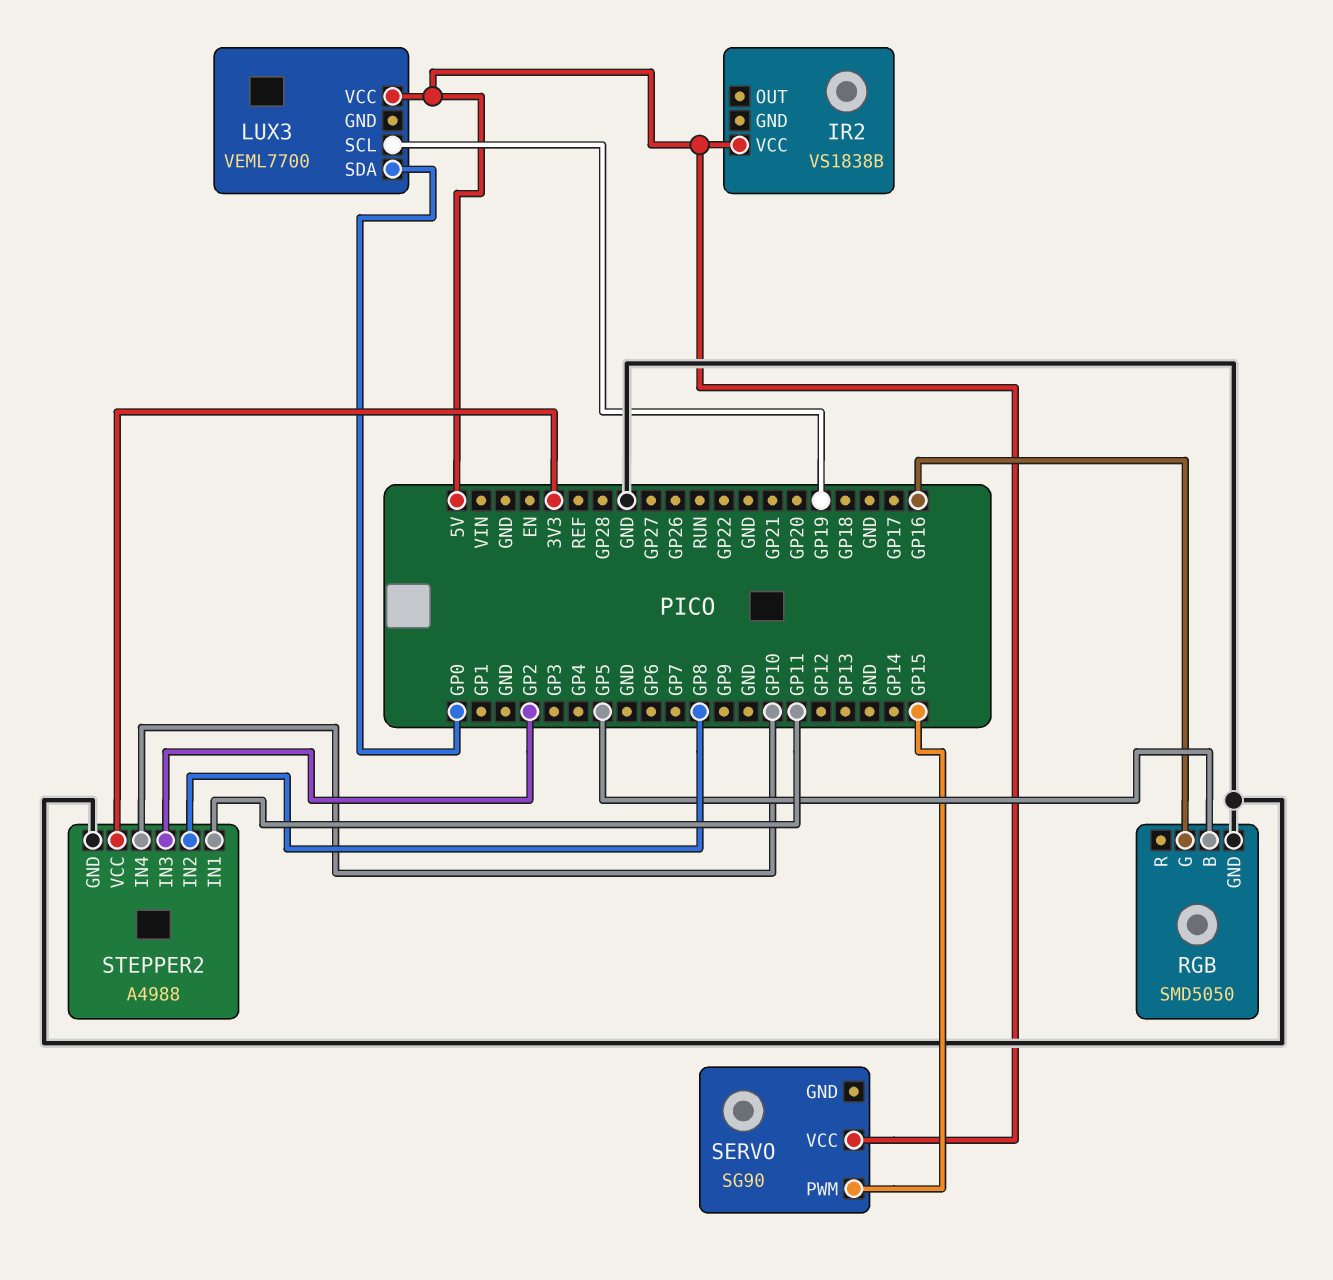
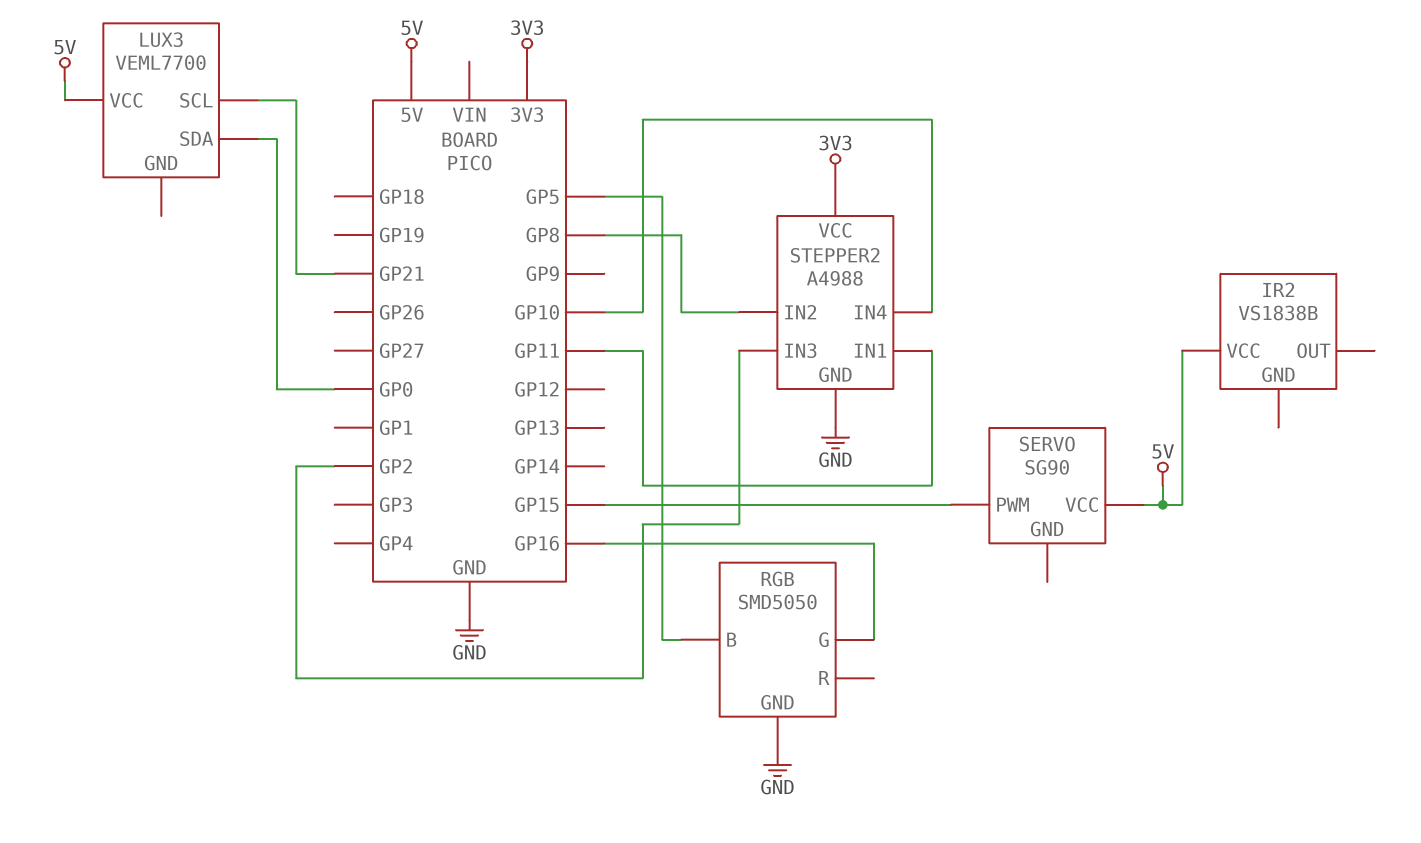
LUX3 pin SCL: GP19 -> GP21

